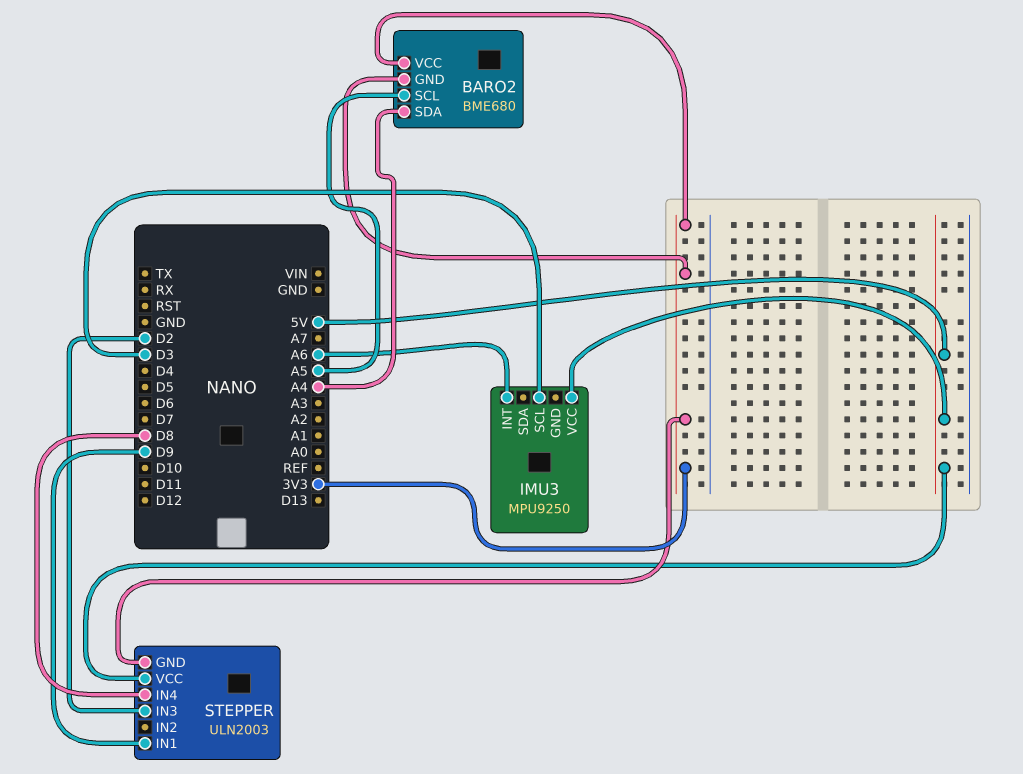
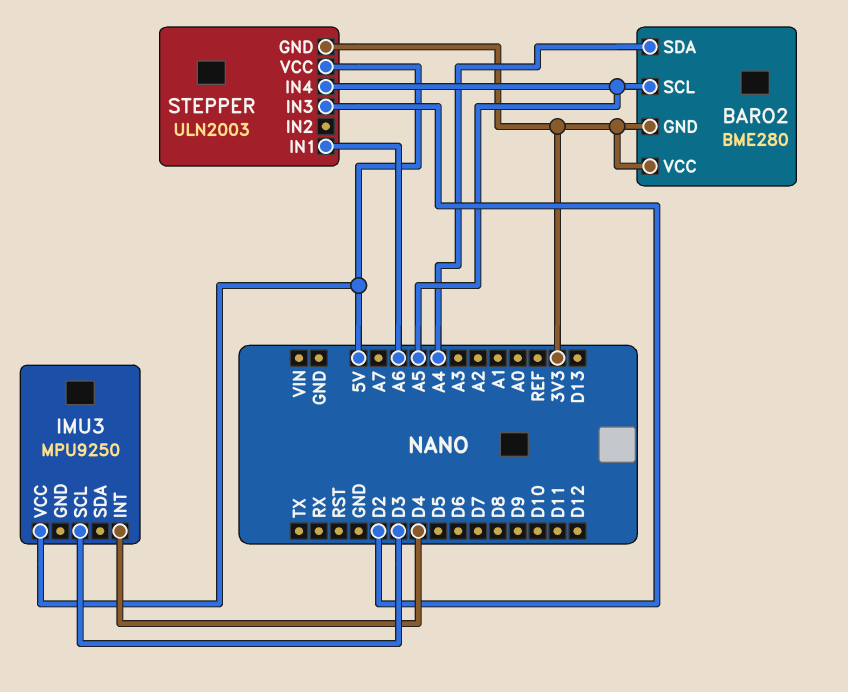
BARO2: BME680 -> BME280
IMU3 pin INT: A6 -> D4
STEPPER pin IN1: D9 -> A6
STEPPER pin IN4: D8 -> A5

